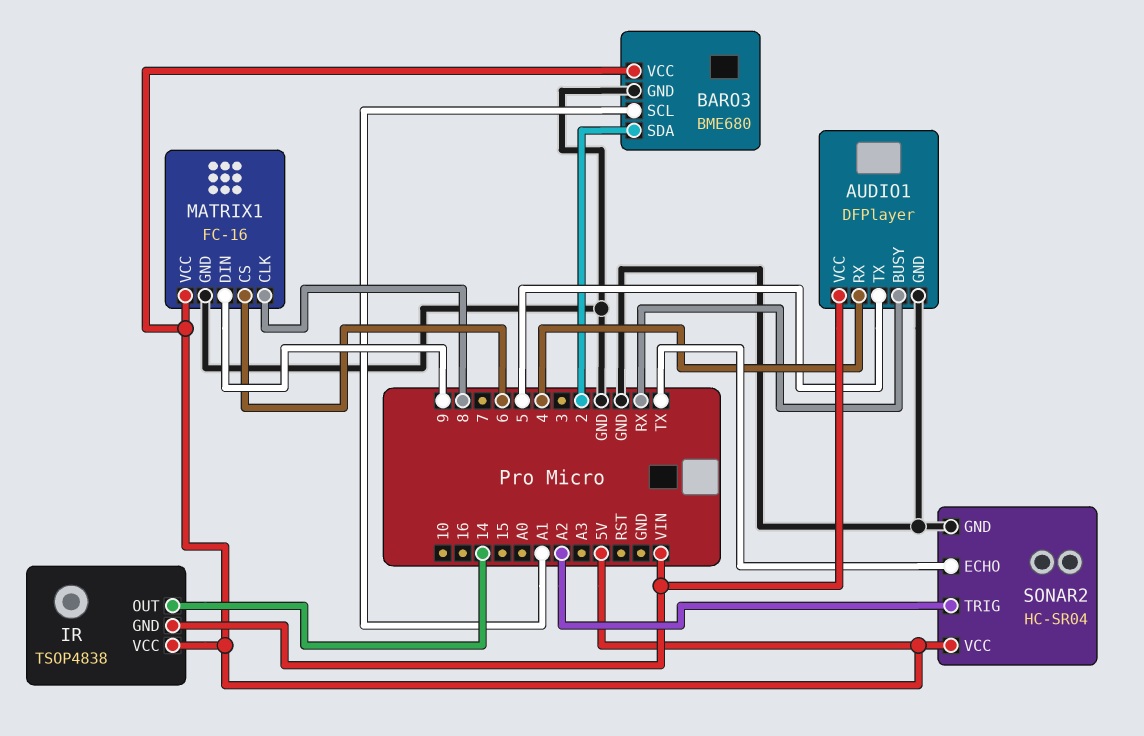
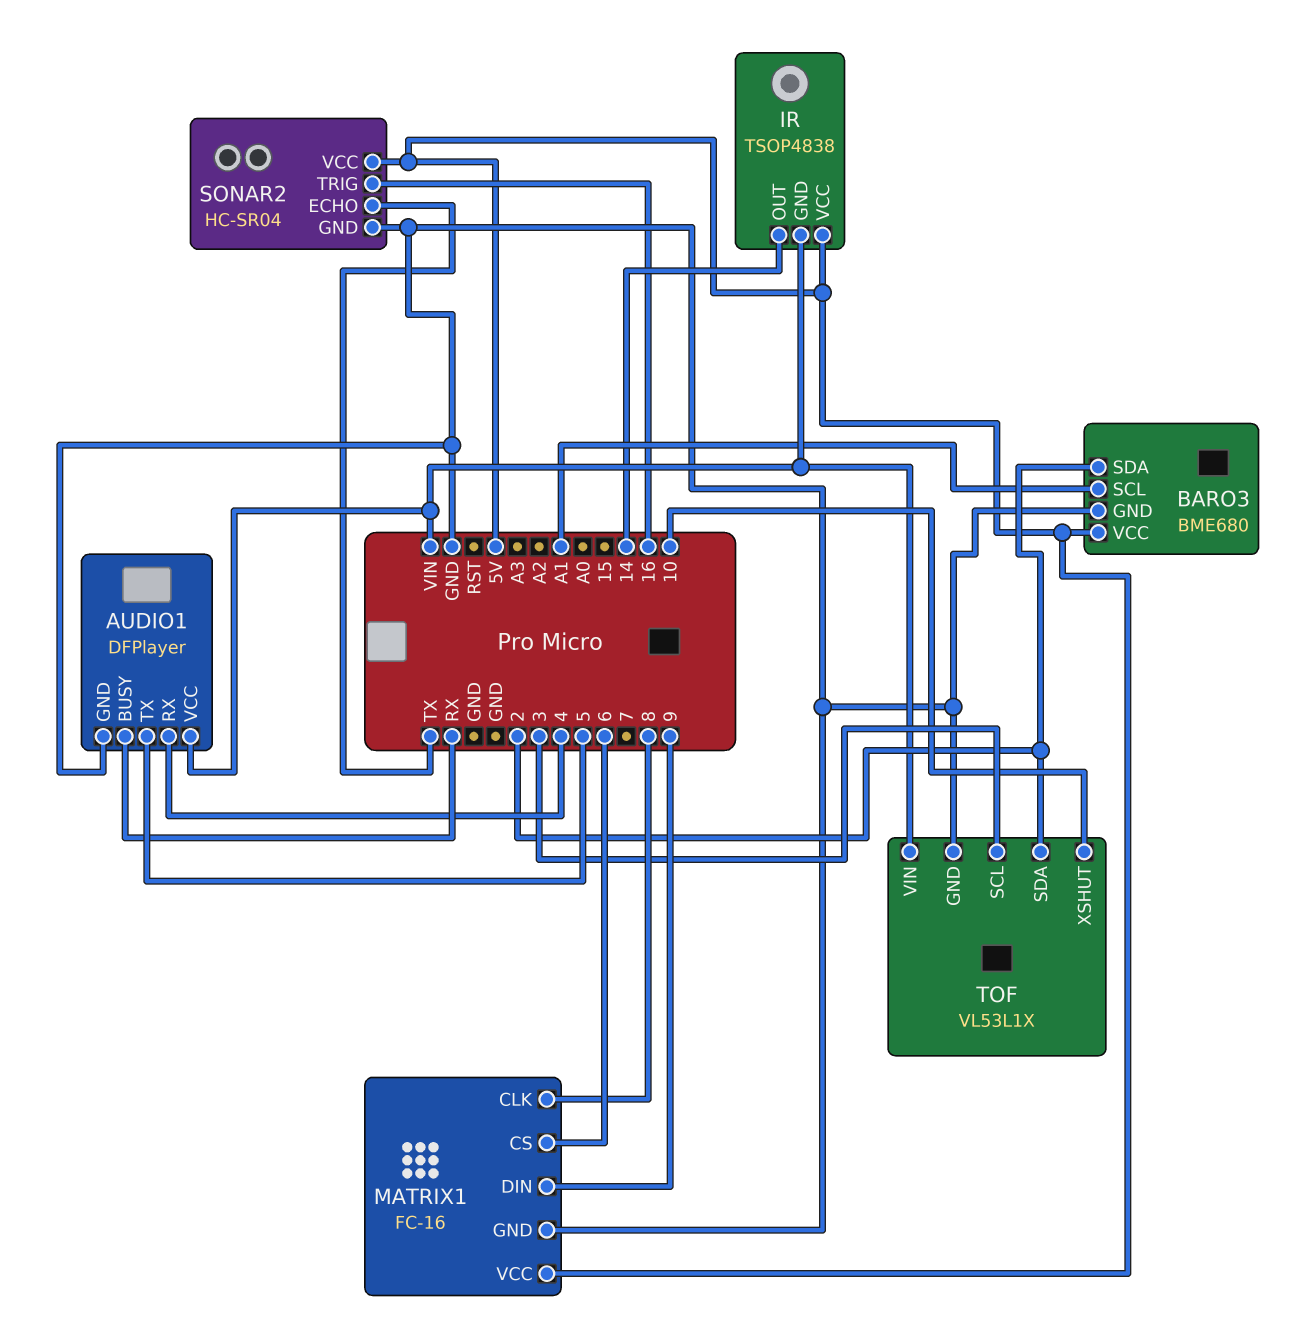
SONAR2 pin TRIG: A2 -> 16
TOF: none -> VL53L1X
TOF pin GND: none -> GND
TOF pin SCL: none -> 3
TOF pin SDA: none -> 2
TOF pin VIN: none -> VIN
TOF pin XSHUT: none -> 10

